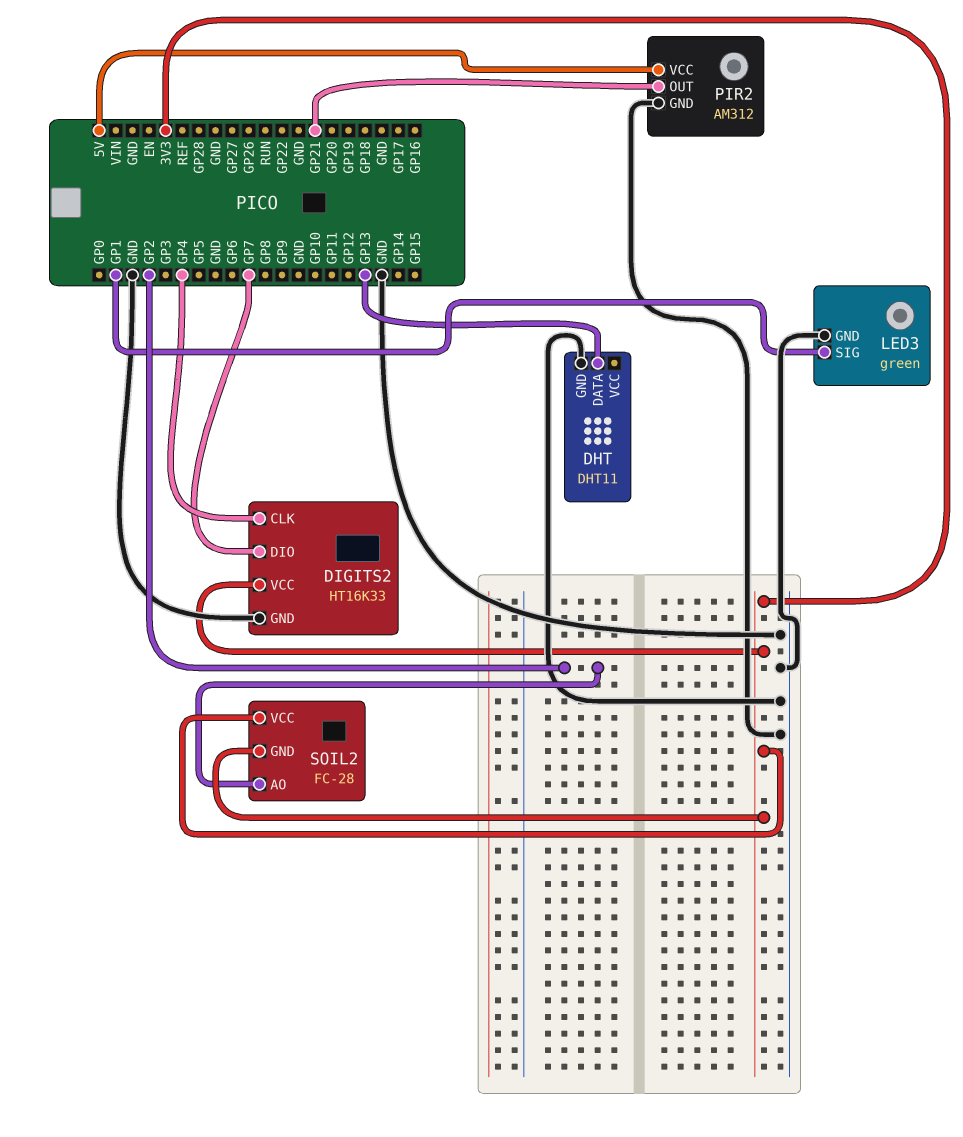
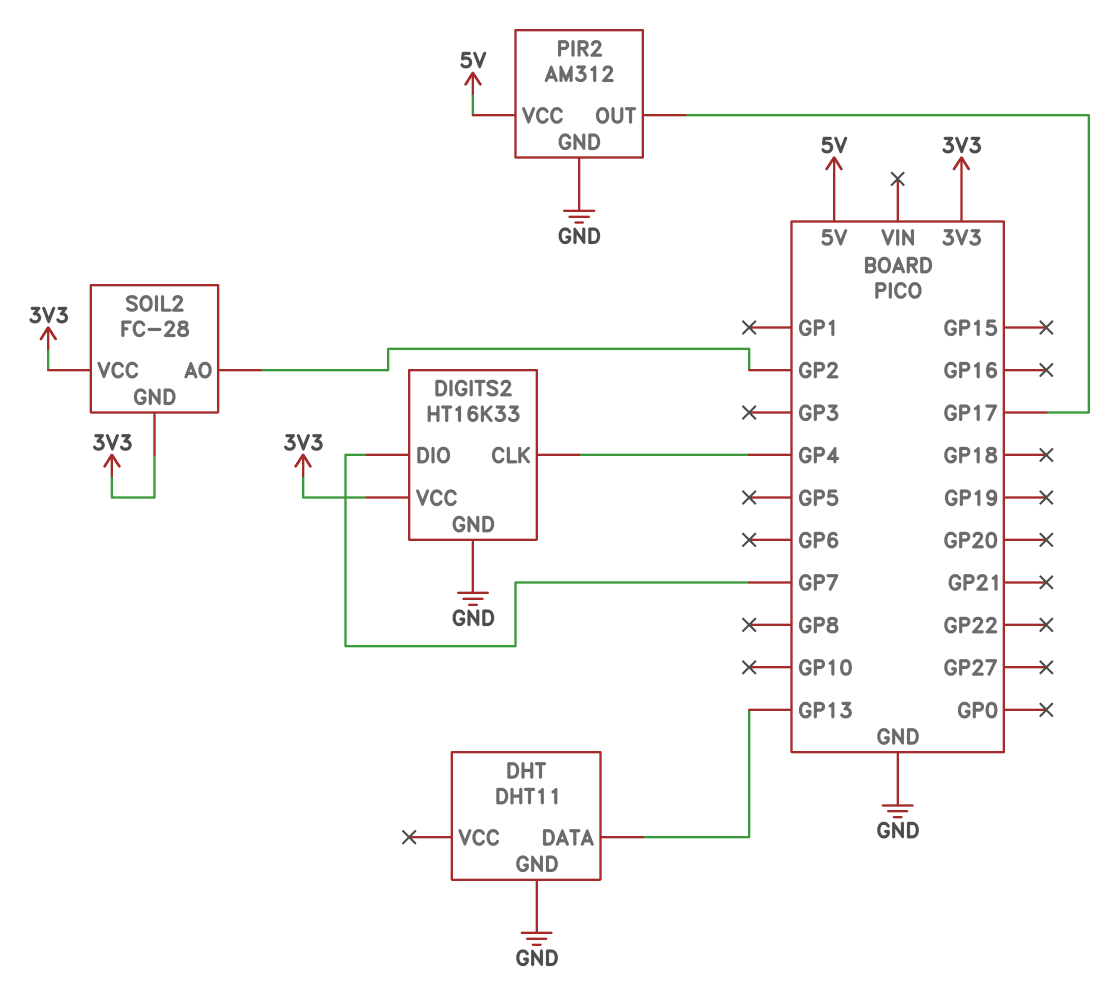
LED3: green -> none
LED3 pin GND: GND -> none
LED3 pin SIG: GP1 -> none
PIR2 pin OUT: GP21 -> GP17

